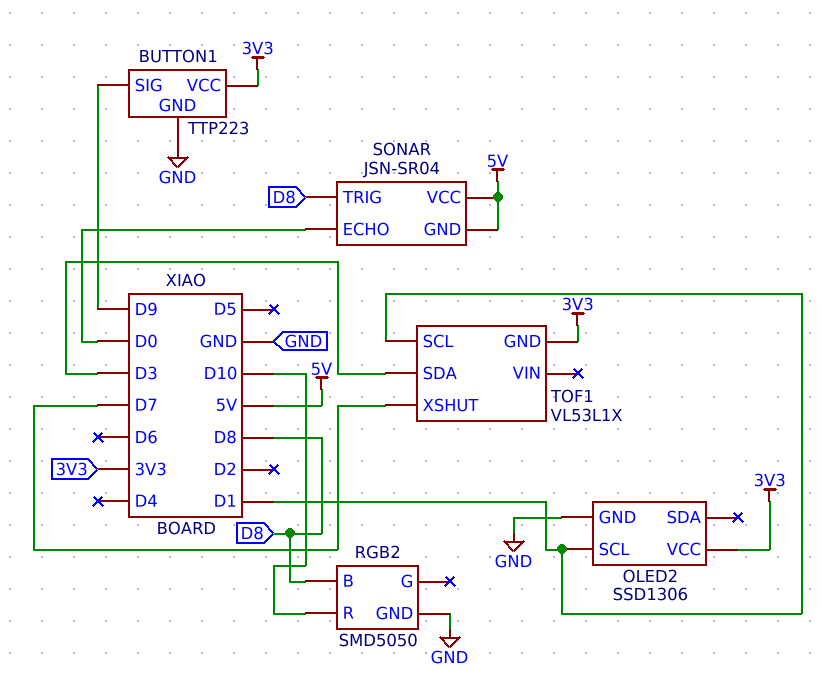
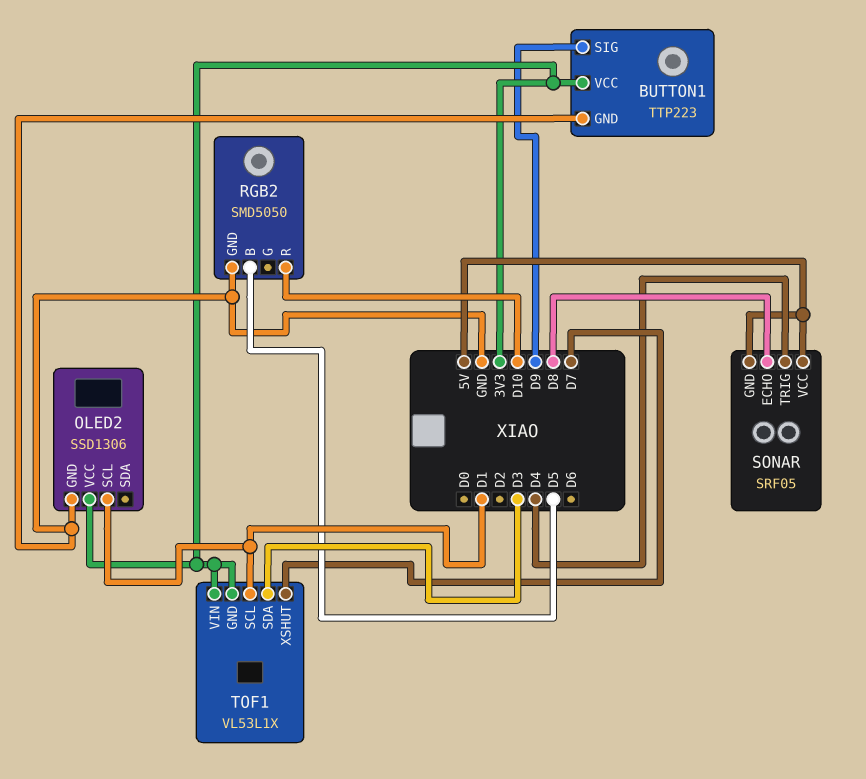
RGB2 pin B: D8 -> D5
SONAR: JSN-SR04 -> SRF05
SONAR pin ECHO: D0 -> D8
SONAR pin TRIG: D8 -> D4
TOF1 pin VIN: none -> 3V3

